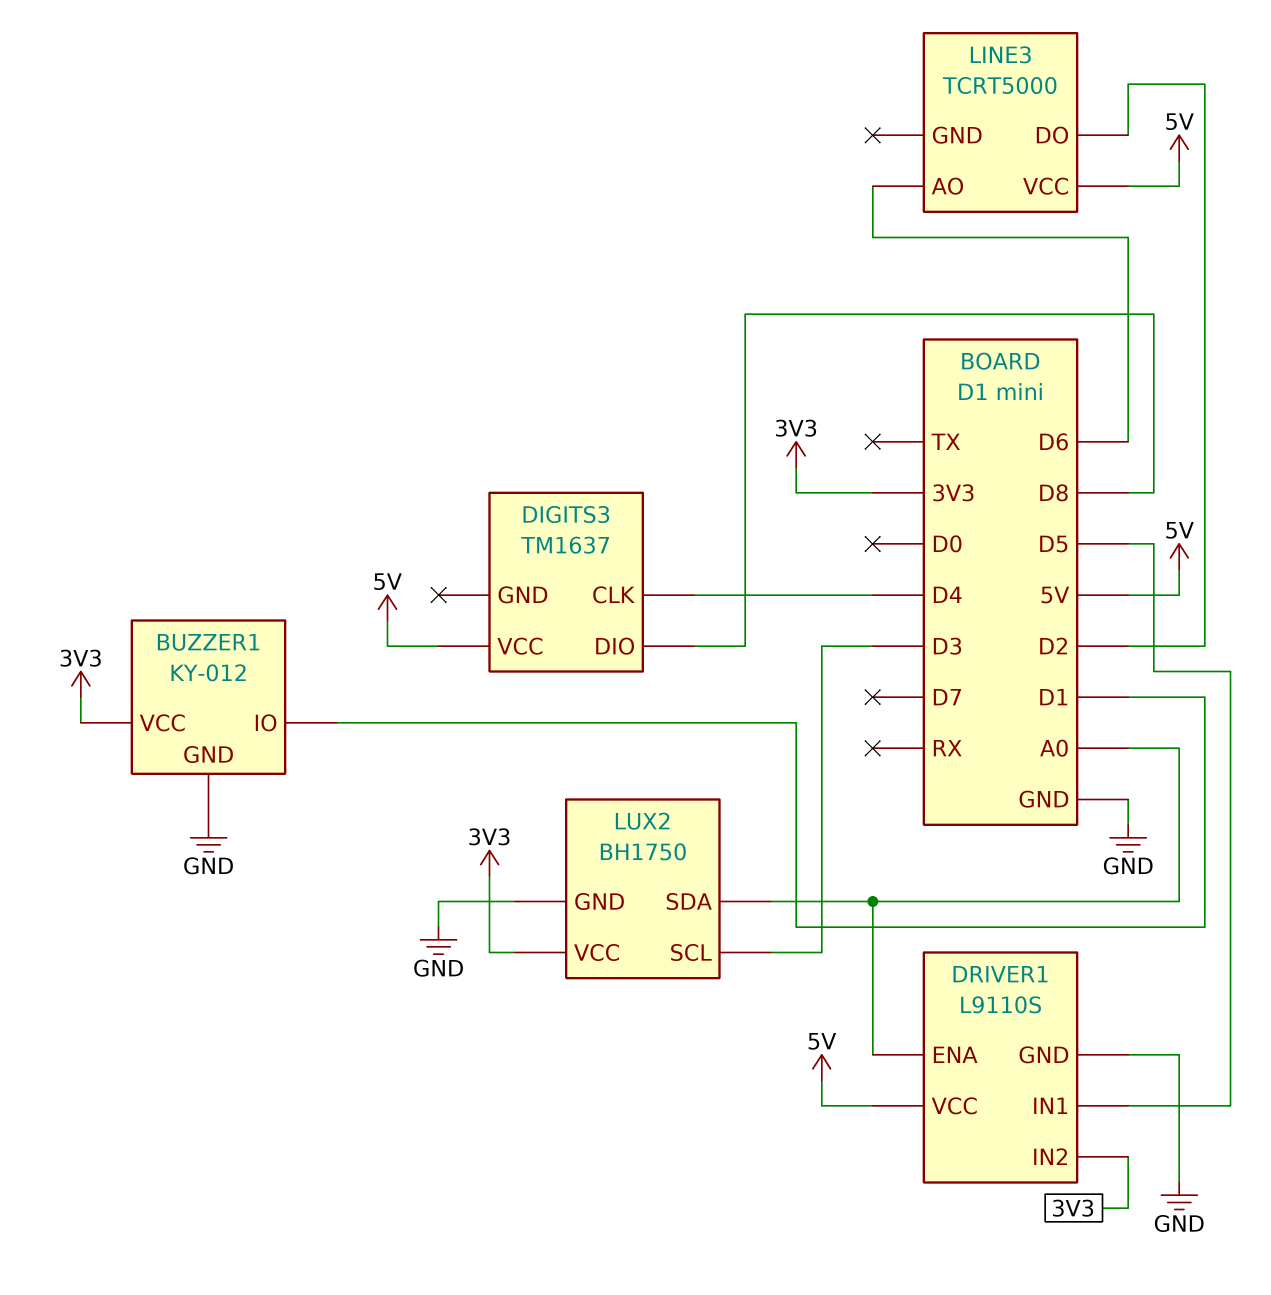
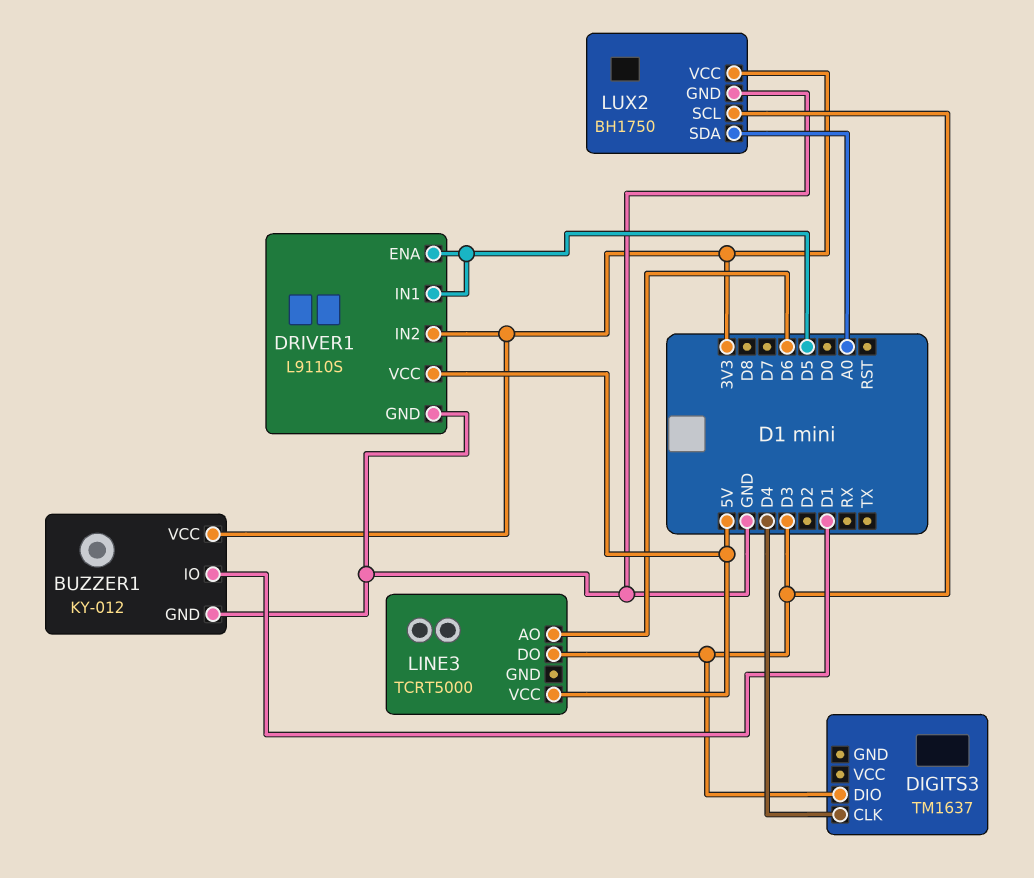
DIGITS3 pin DIO: D8 -> D3
DIGITS3 pin VCC: 5V -> none
DRIVER1 pin ENA: A0 -> D5
LINE3 pin DO: D2 -> D3

